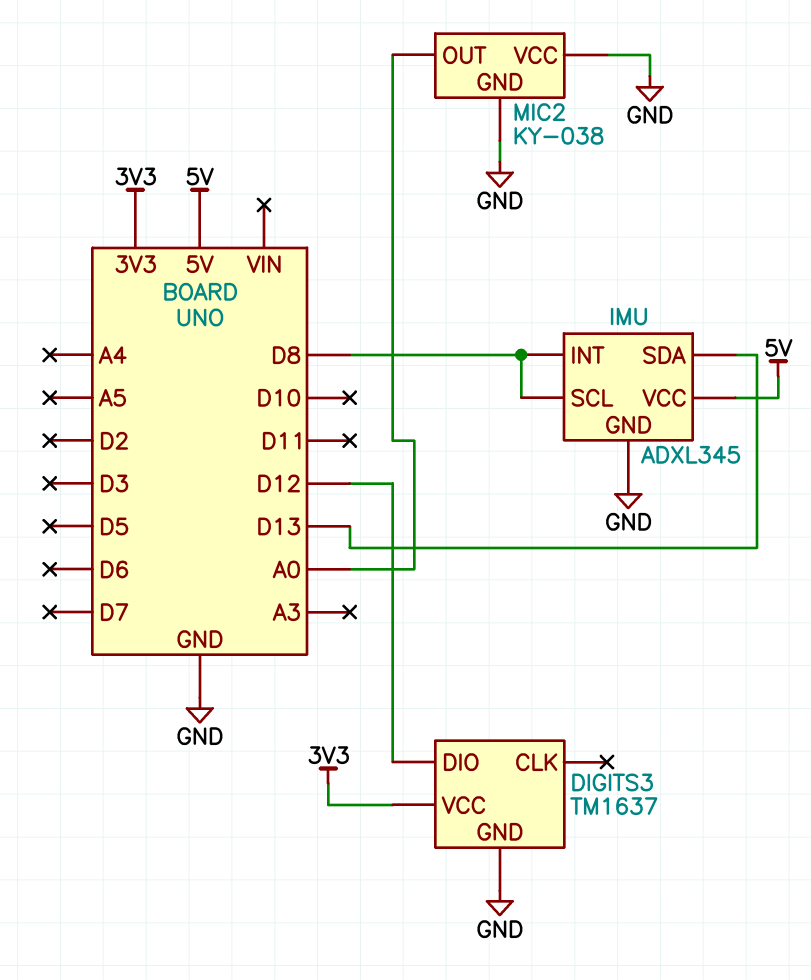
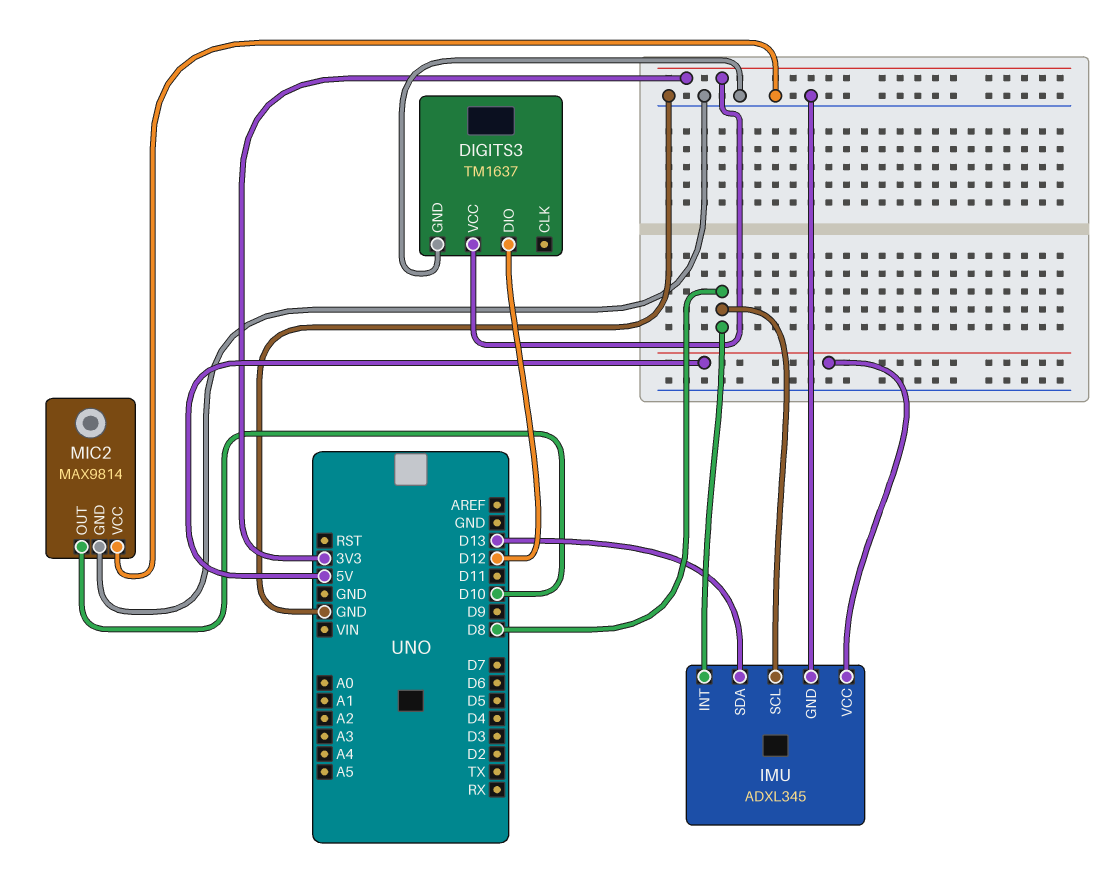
MIC2: KY-038 -> MAX9814
MIC2 pin OUT: A0 -> D10

